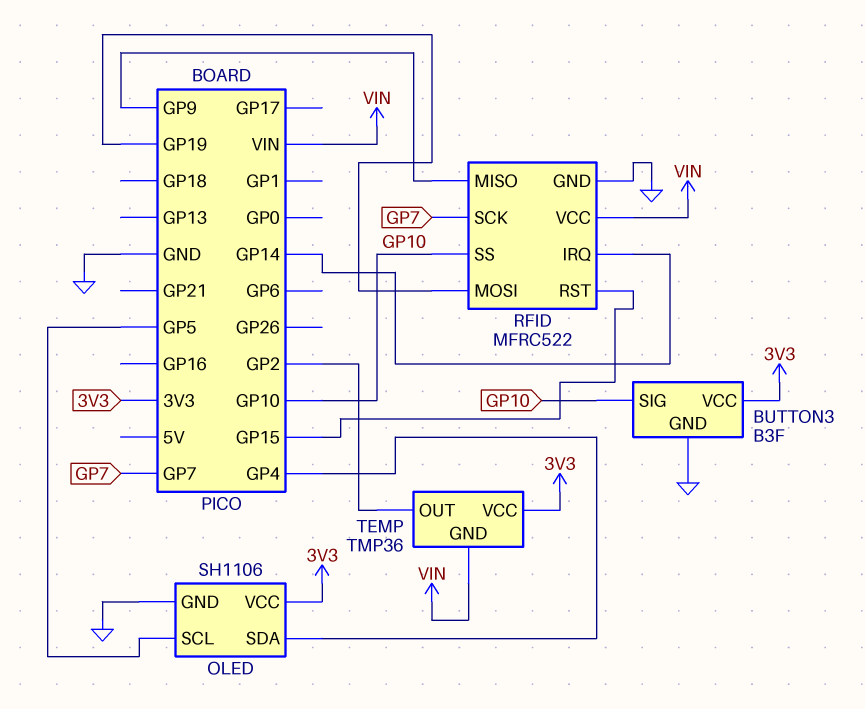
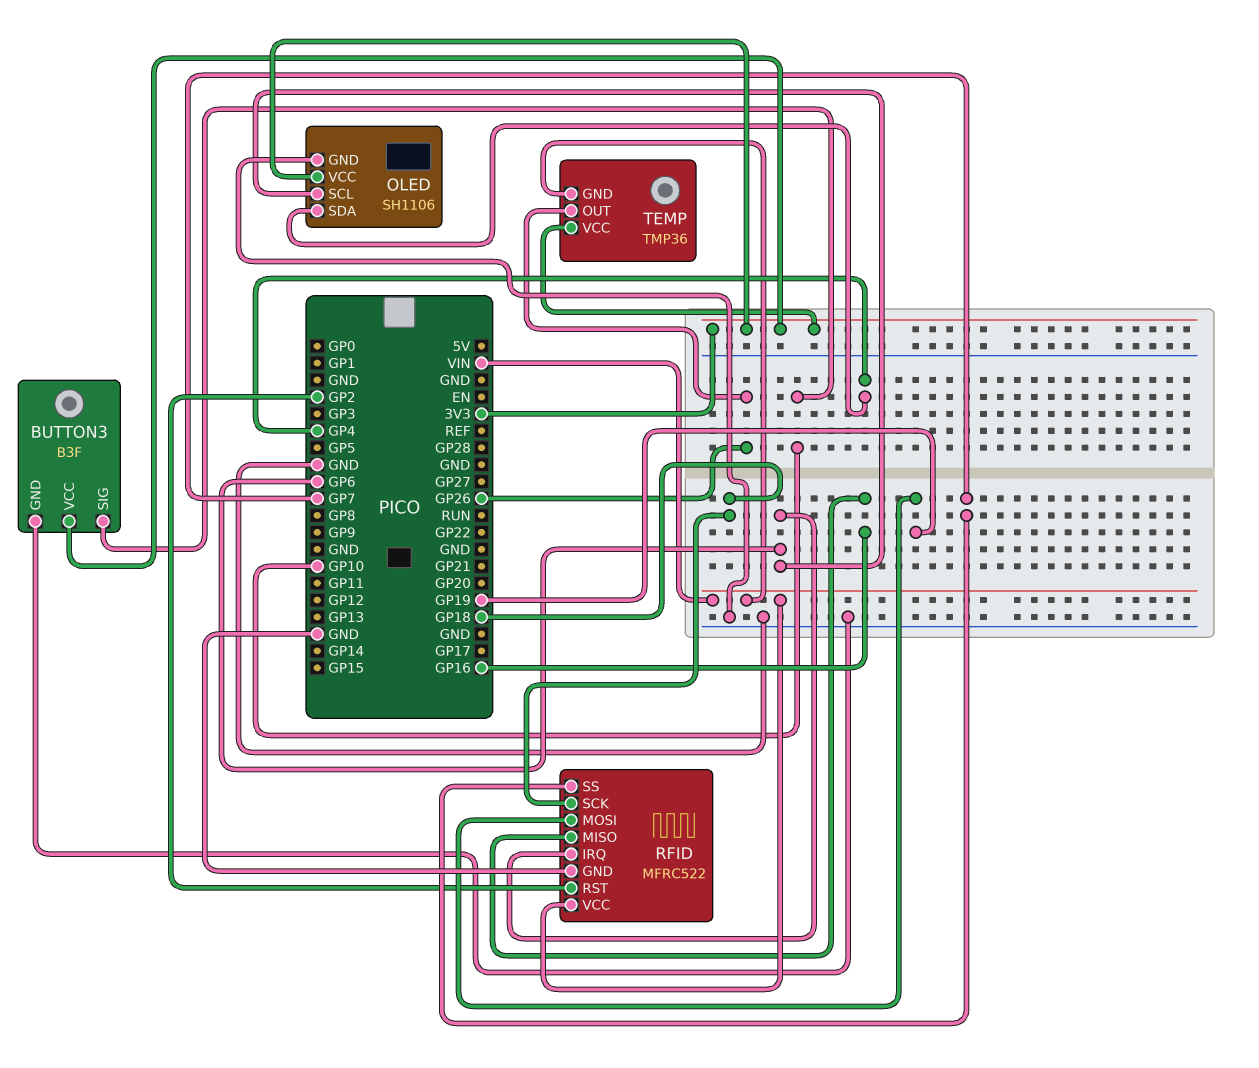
OLED pin SCL: GP5 -> GP6
RFID pin IRQ: GP14 -> GP6
RFID pin MISO: GP9 -> GP16
RFID pin RST: GP15 -> GP2
RFID pin SCK: GP7 -> GP18
RFID pin SS: GP10 -> GP7
TEMP pin OUT: GP2 -> GP26

